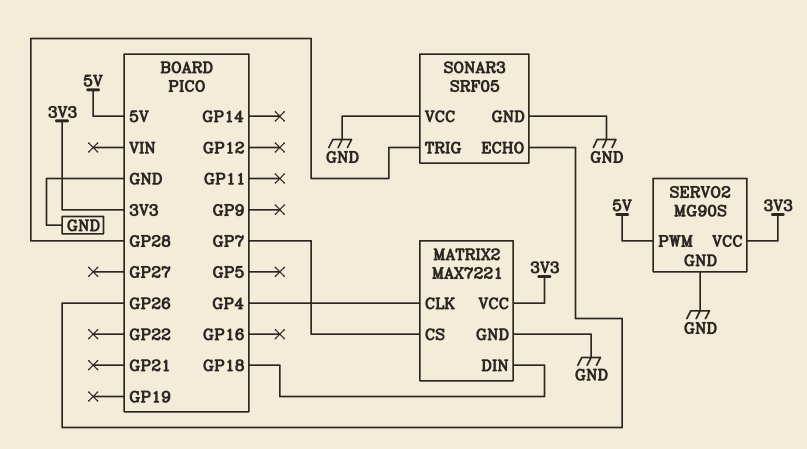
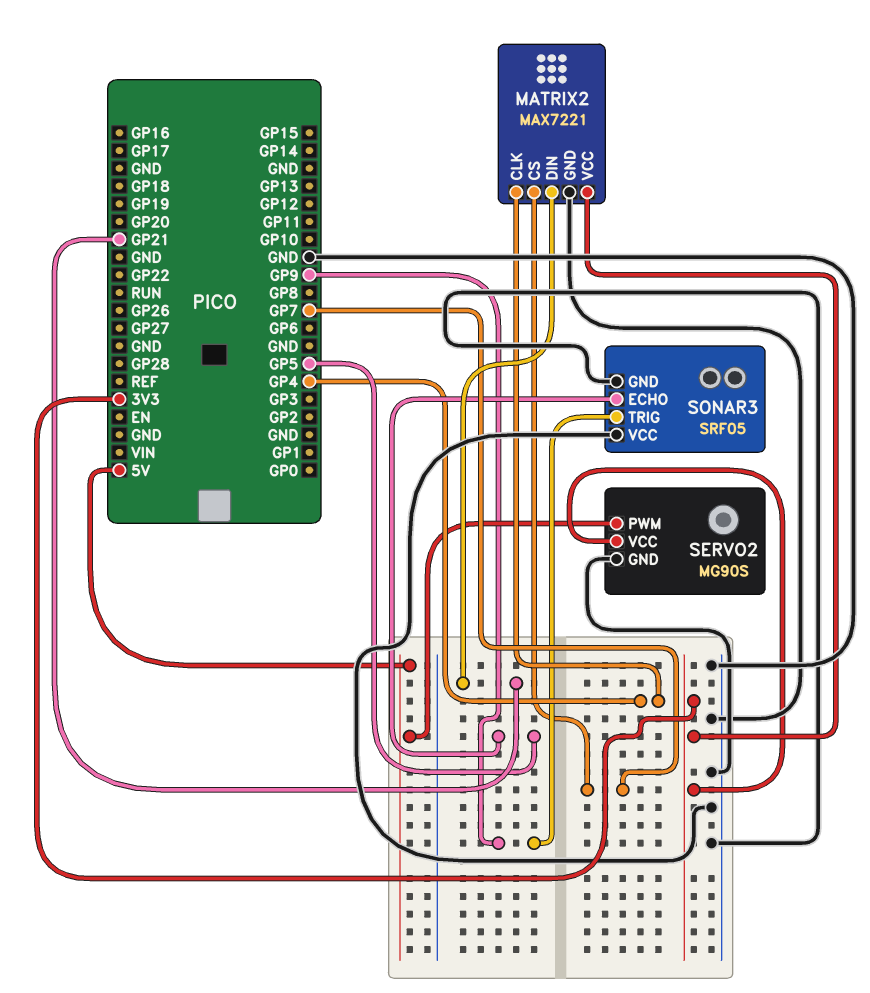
MATRIX2 pin DIN: GP18 -> GP21
SONAR3 pin ECHO: GP26 -> GP5
SONAR3 pin TRIG: GP28 -> GP9

